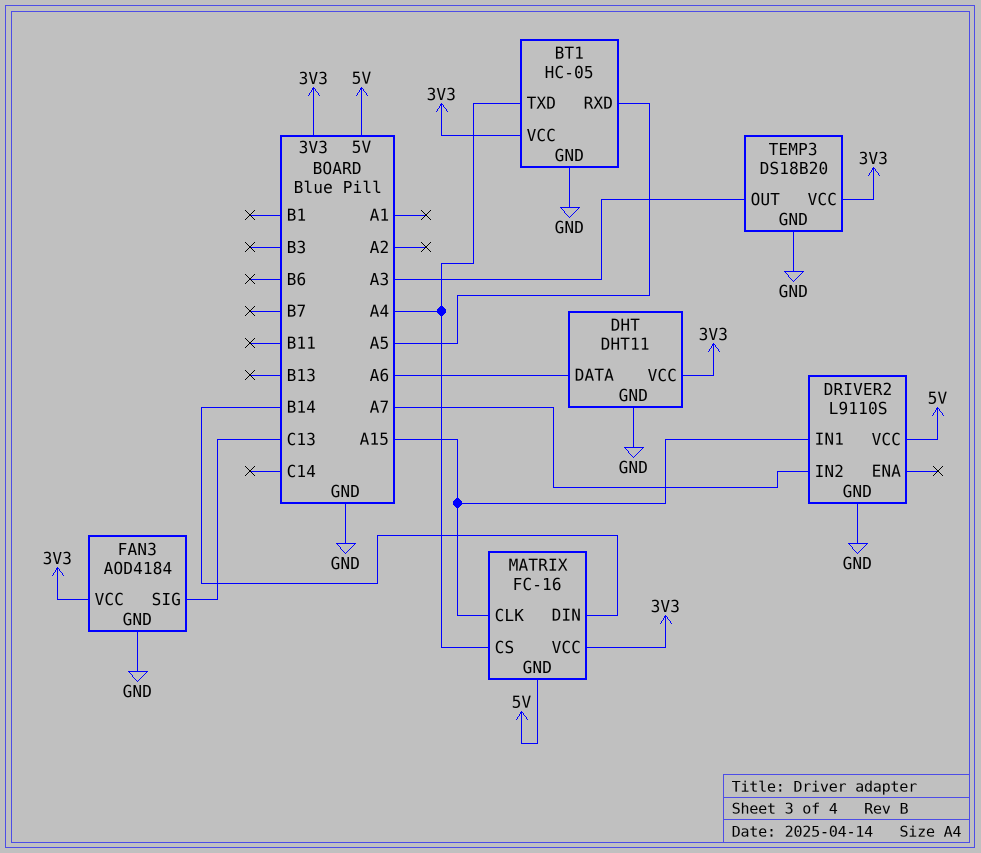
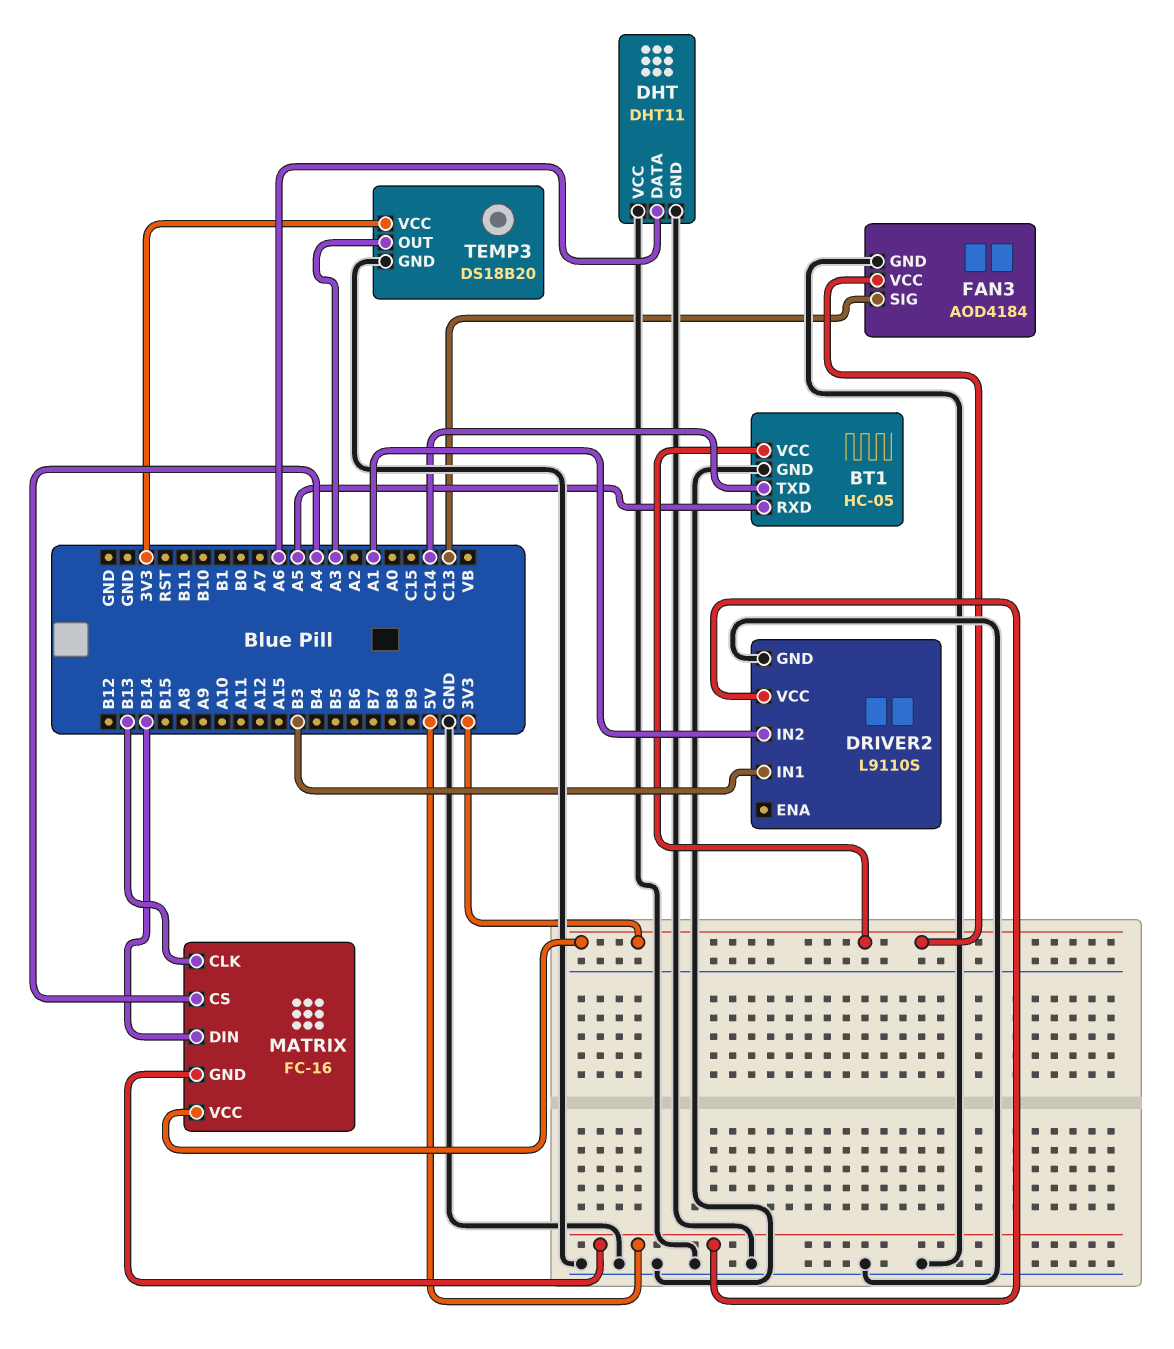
BT1 pin TXD: A4 -> C14
DHT pin VCC: 3V3 -> GND
DRIVER2 pin IN1: A15 -> B3
DRIVER2 pin IN2: A7 -> A1
MATRIX pin CLK: A15 -> B13

